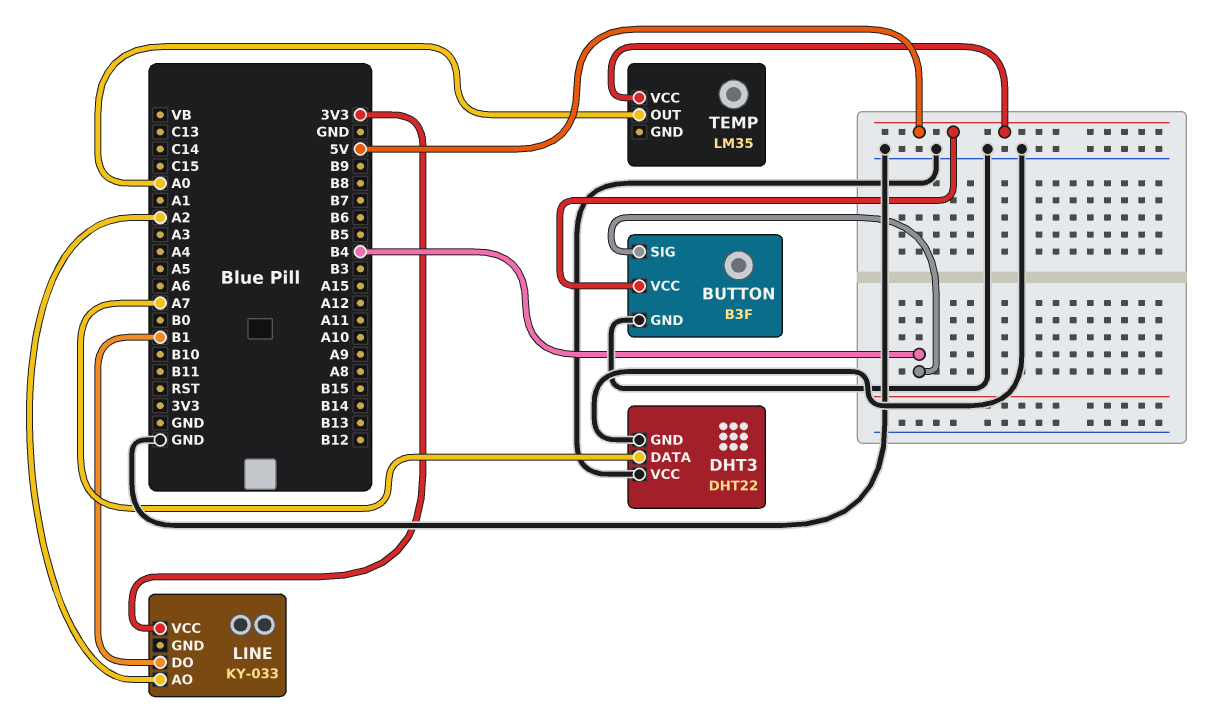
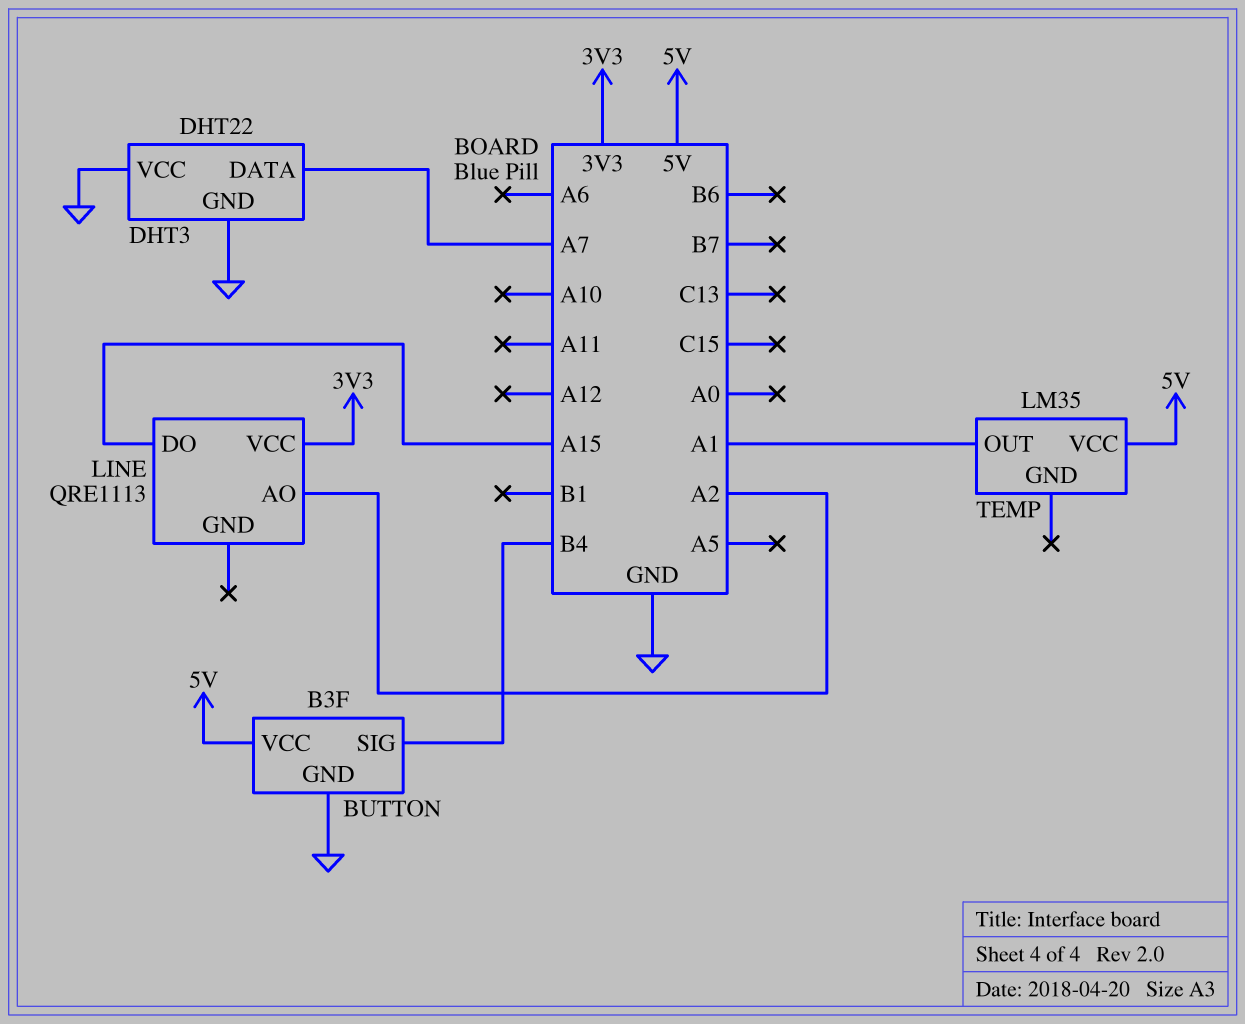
LINE: KY-033 -> QRE1113
LINE pin DO: B1 -> A15
TEMP pin OUT: A0 -> A1

